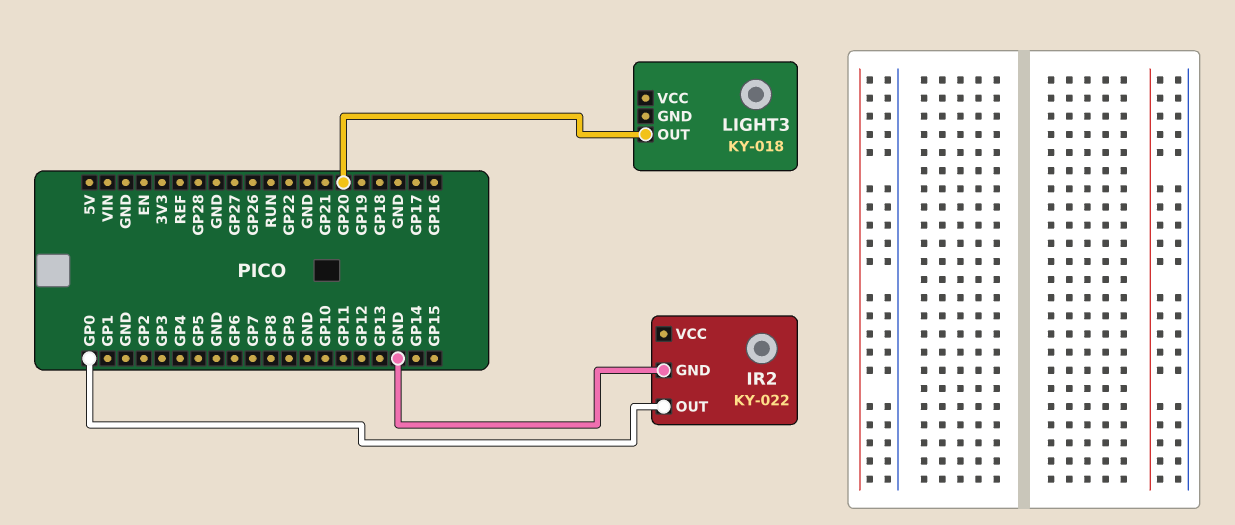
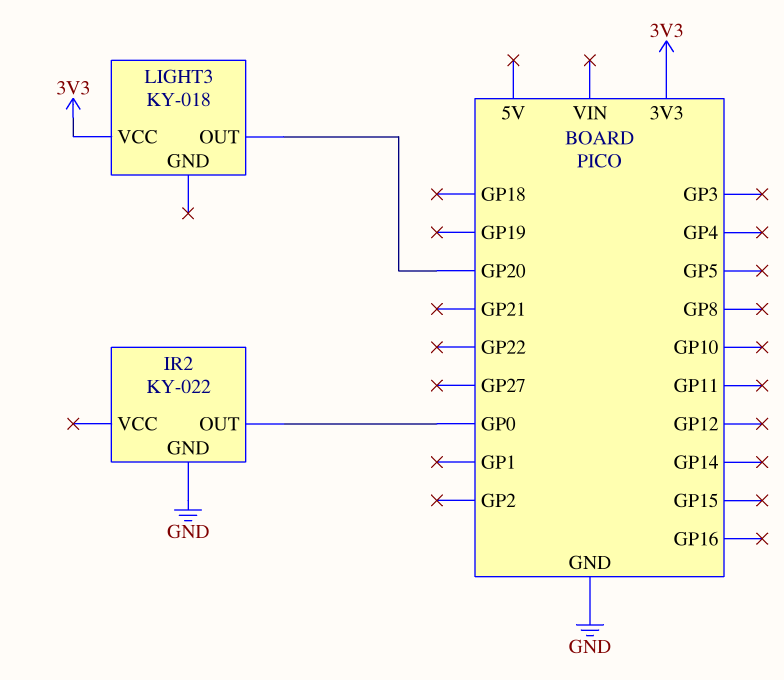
LIGHT3 pin VCC: none -> 3V3

